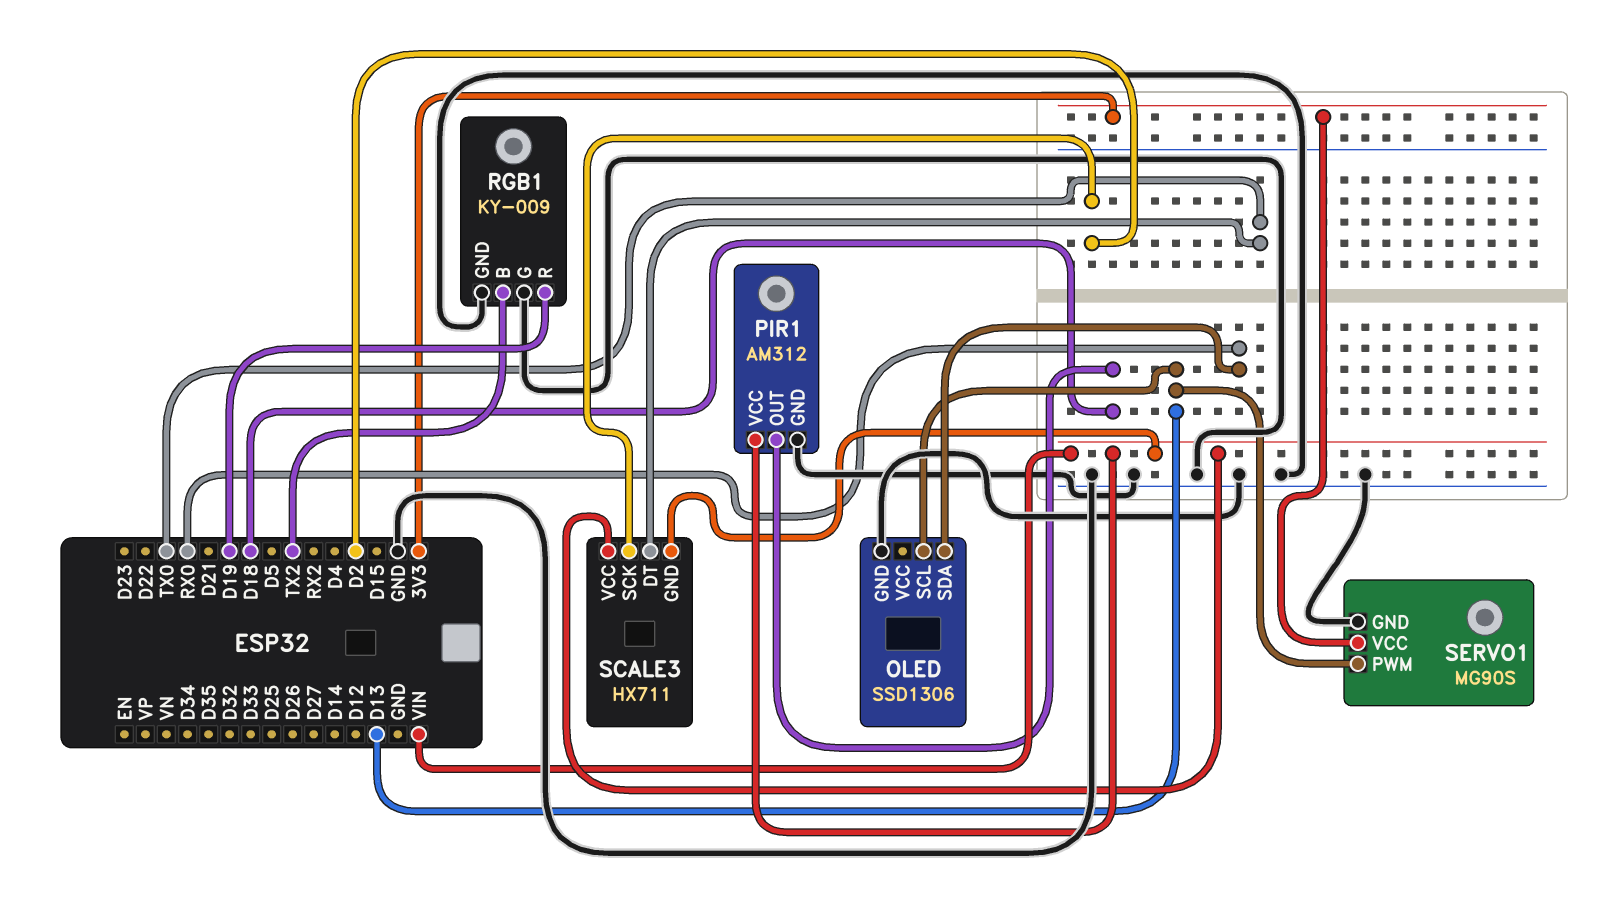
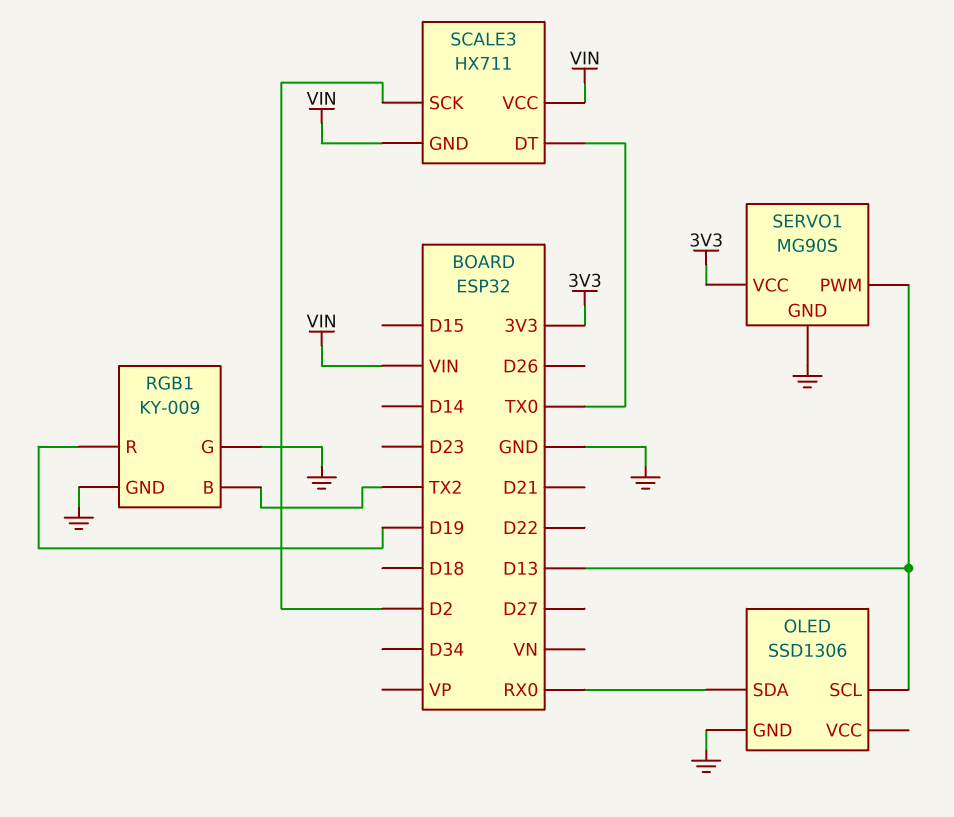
PIR1: AM312 -> none
PIR1 pin GND: GND -> none
PIR1 pin OUT: D18 -> none
PIR1 pin VCC: VIN -> none

